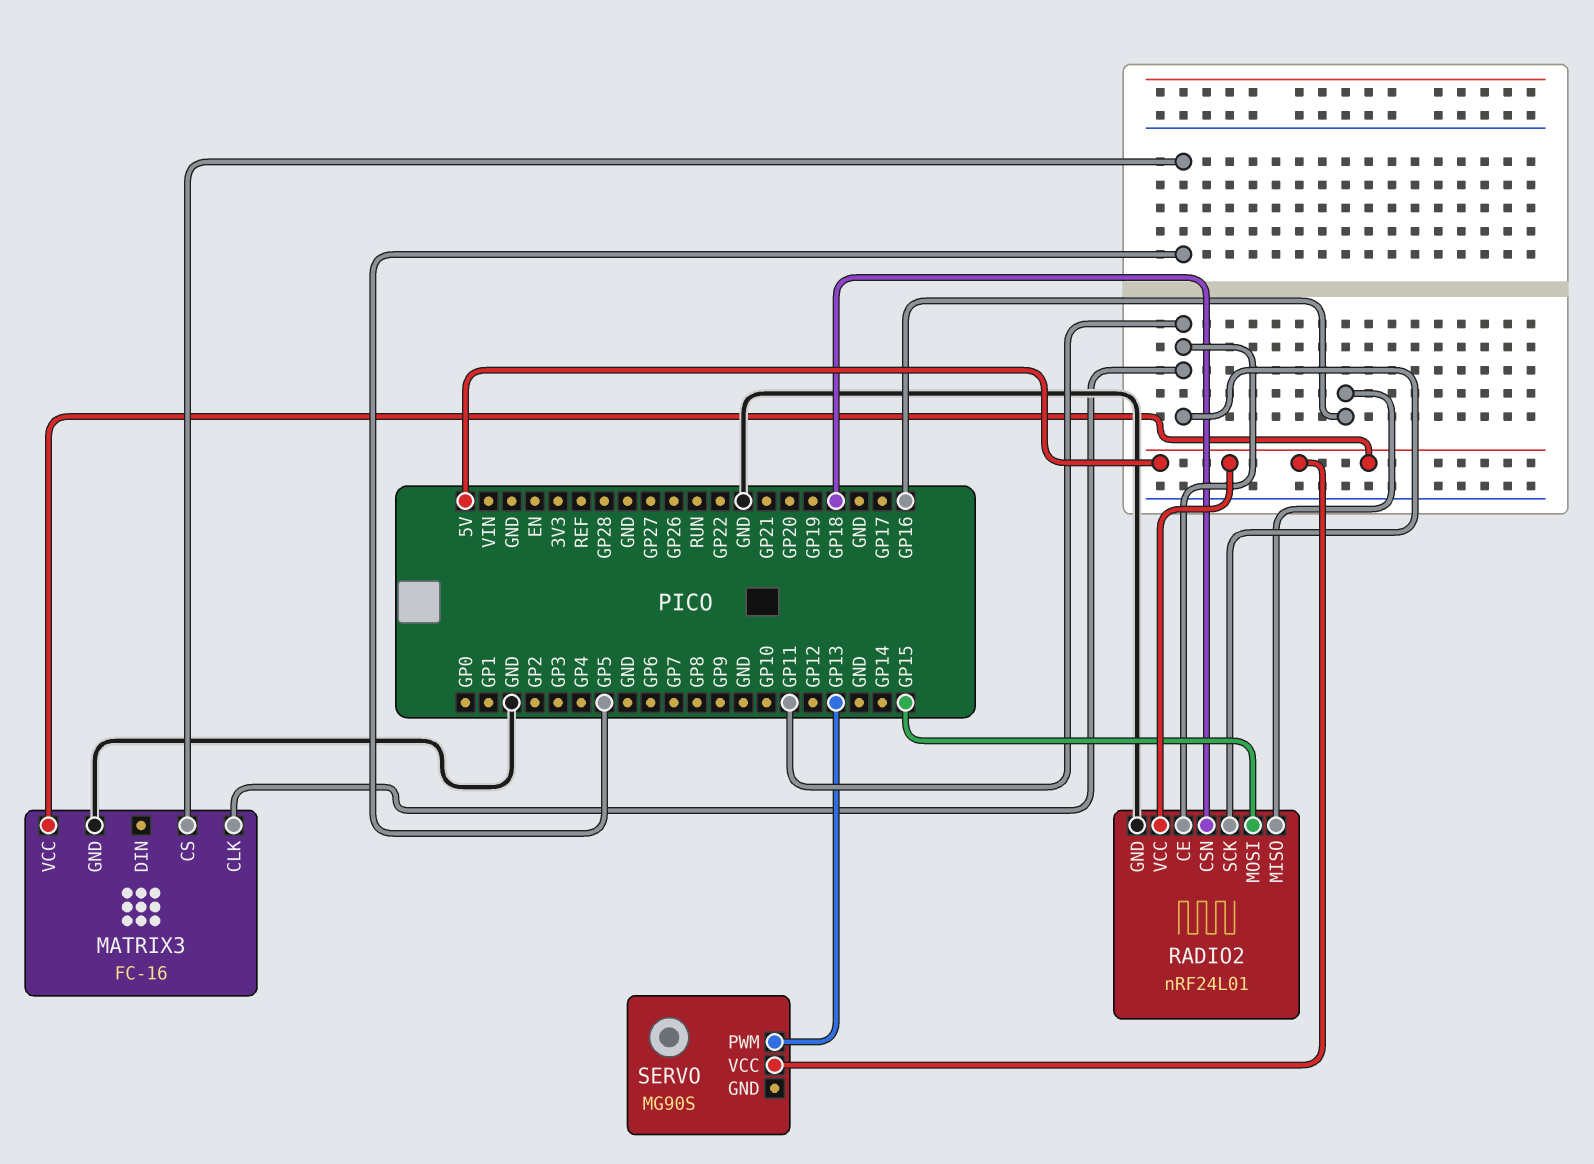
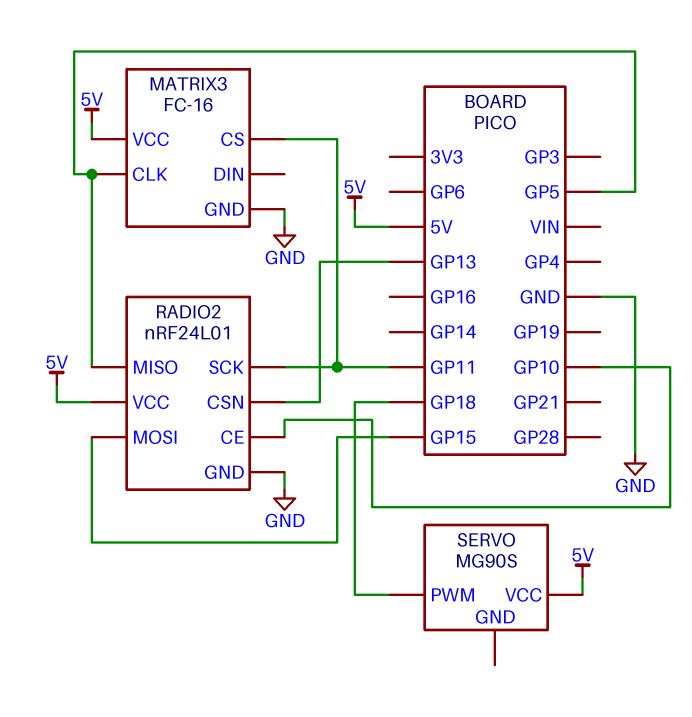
MATRIX3 pin CLK: GP11 -> GP5
MATRIX3 pin CS: GP5 -> GP11
RADIO2 pin CE: GP11 -> GP10
RADIO2 pin CSN: GP18 -> GP13
RADIO2 pin MISO: GP16 -> GP5
SERVO pin PWM: GP13 -> GP18

